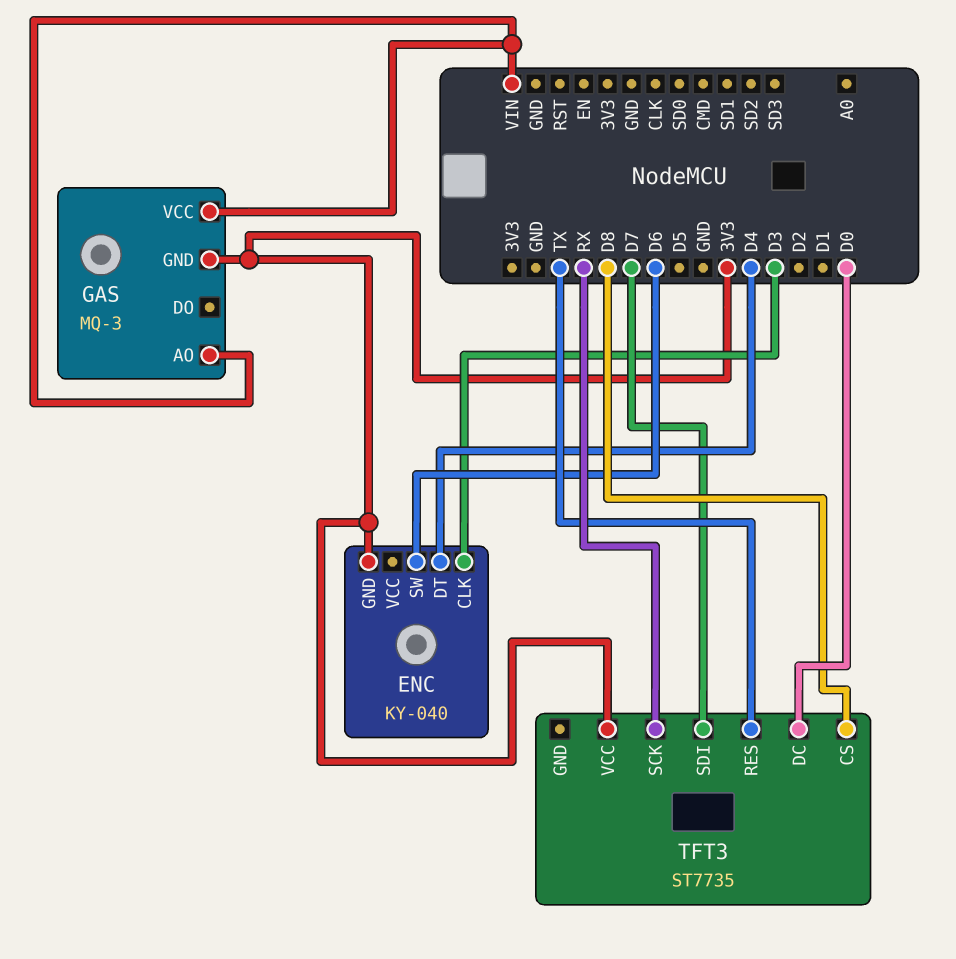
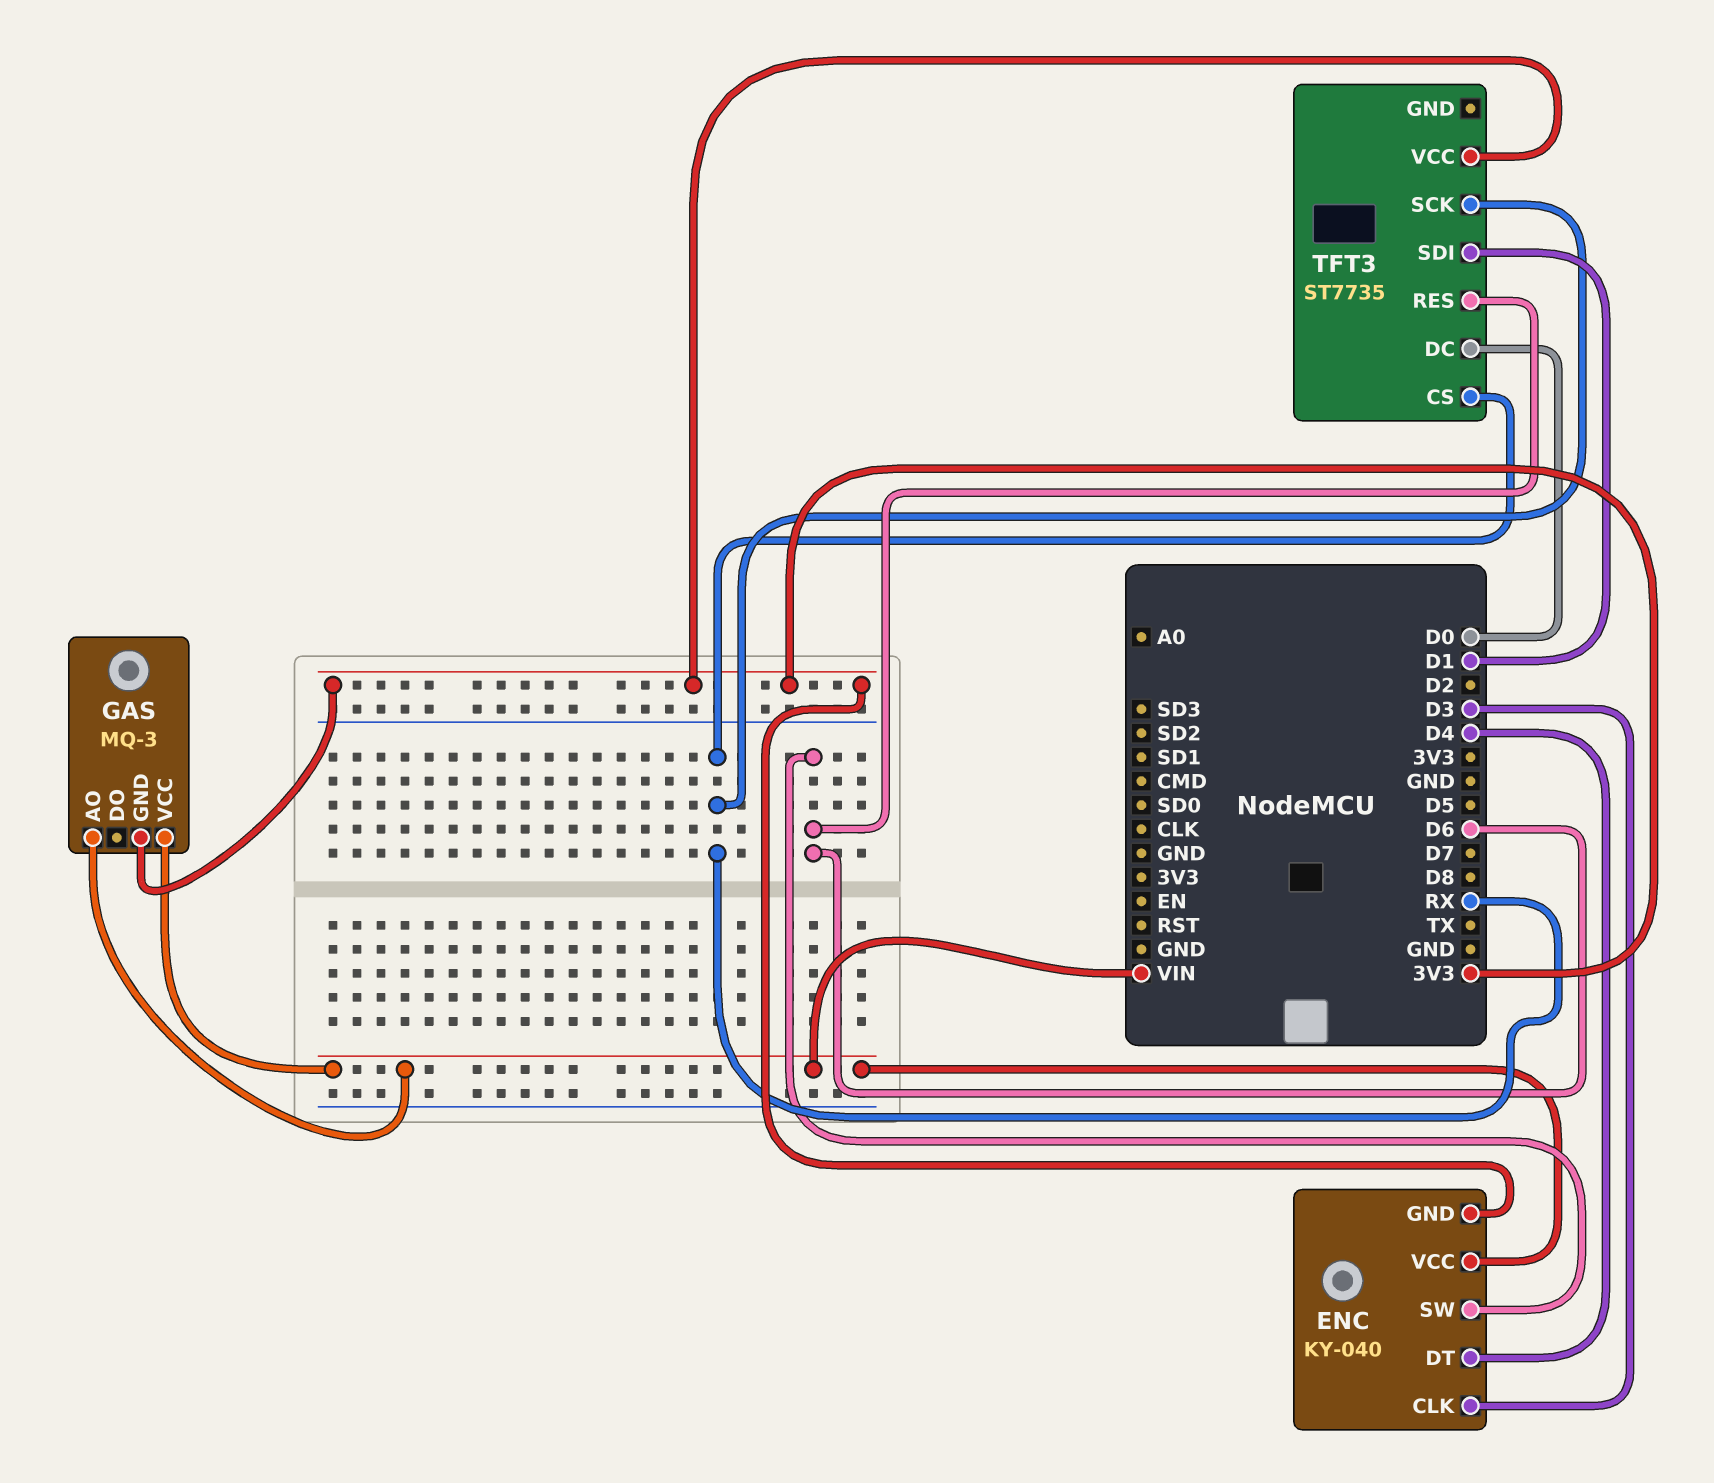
ENC pin VCC: none -> VIN
TFT3 pin CS: D8 -> RX
TFT3 pin RES: TX -> D6
TFT3 pin SDI: D7 -> D1

